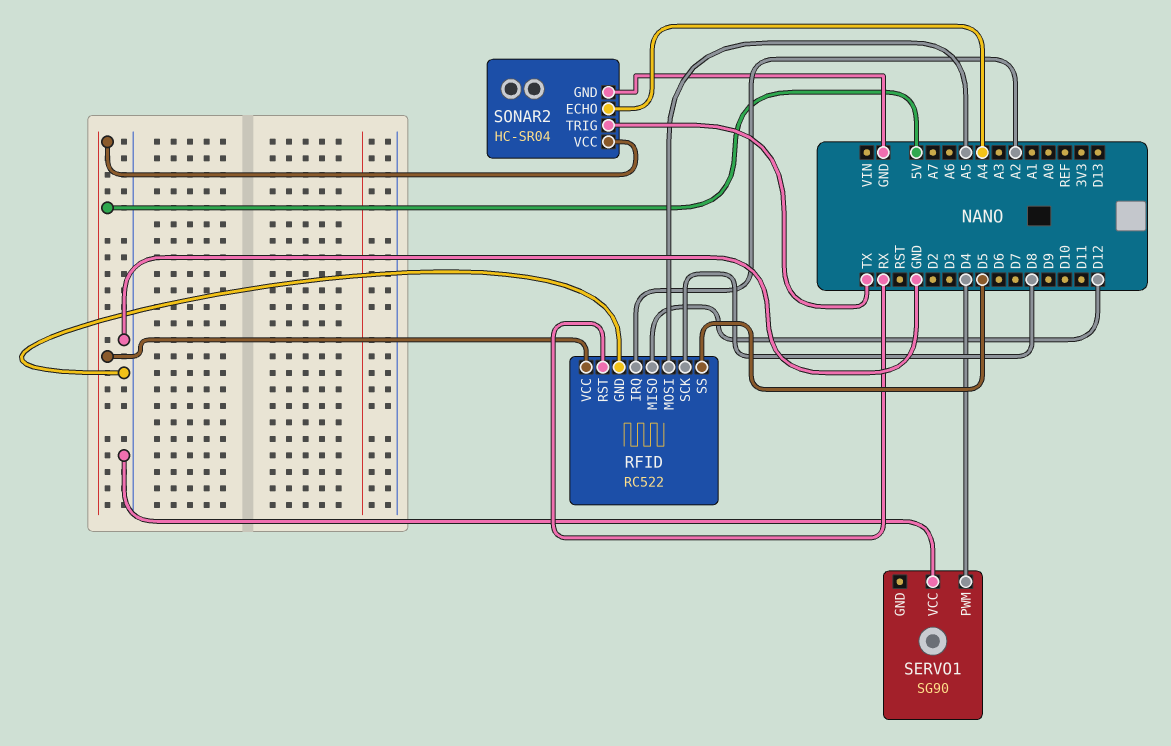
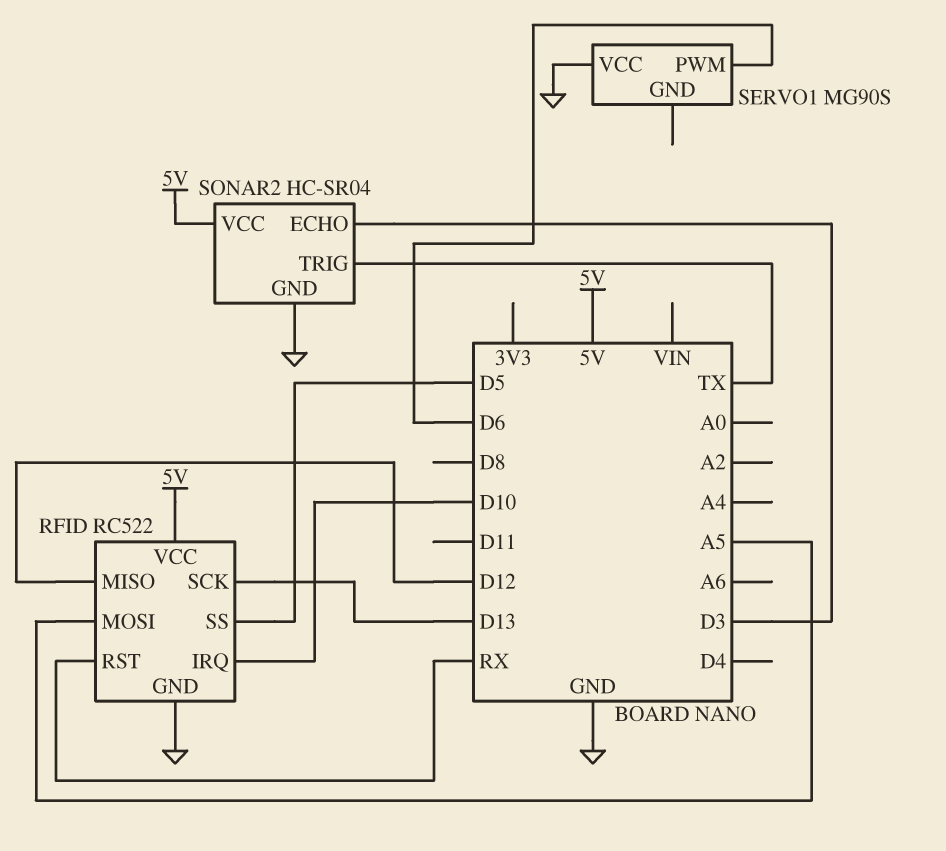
RFID pin IRQ: A2 -> D10
RFID pin SCK: D8 -> D13
SERVO1: SG90 -> MG90S
SERVO1 pin PWM: D4 -> D6
SONAR2 pin ECHO: A4 -> D3

